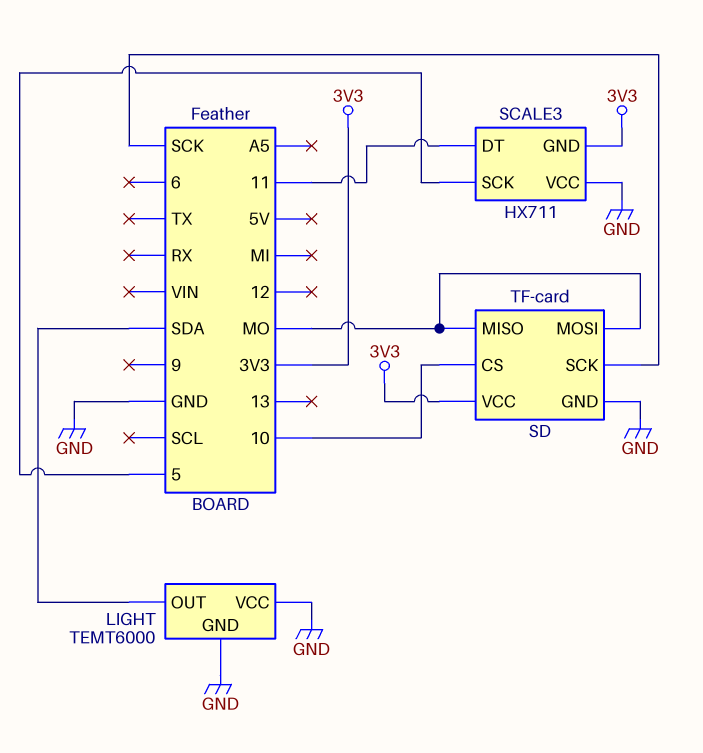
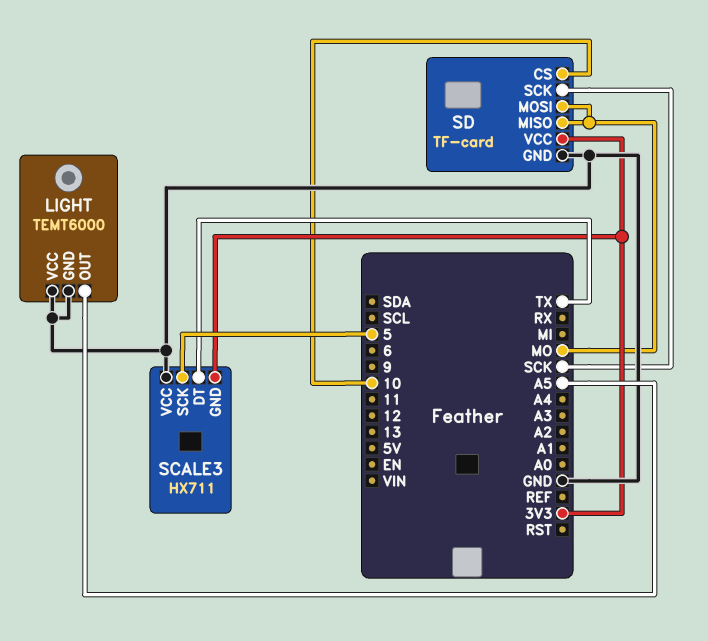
LIGHT pin OUT: SDA -> A5
SCALE3 pin DT: 11 -> TX

